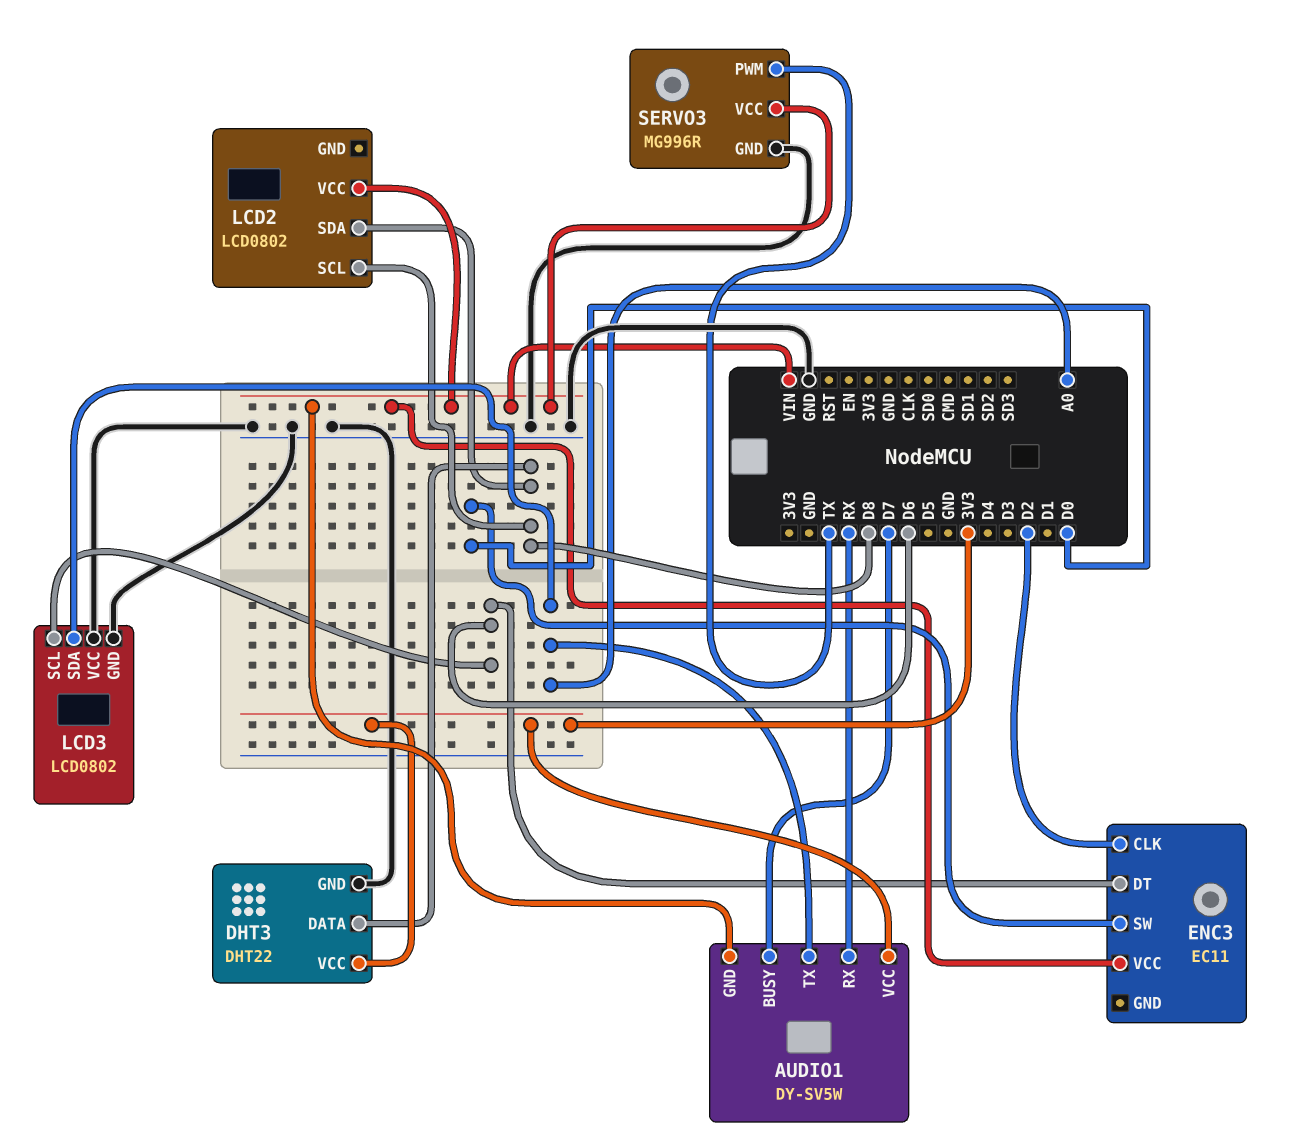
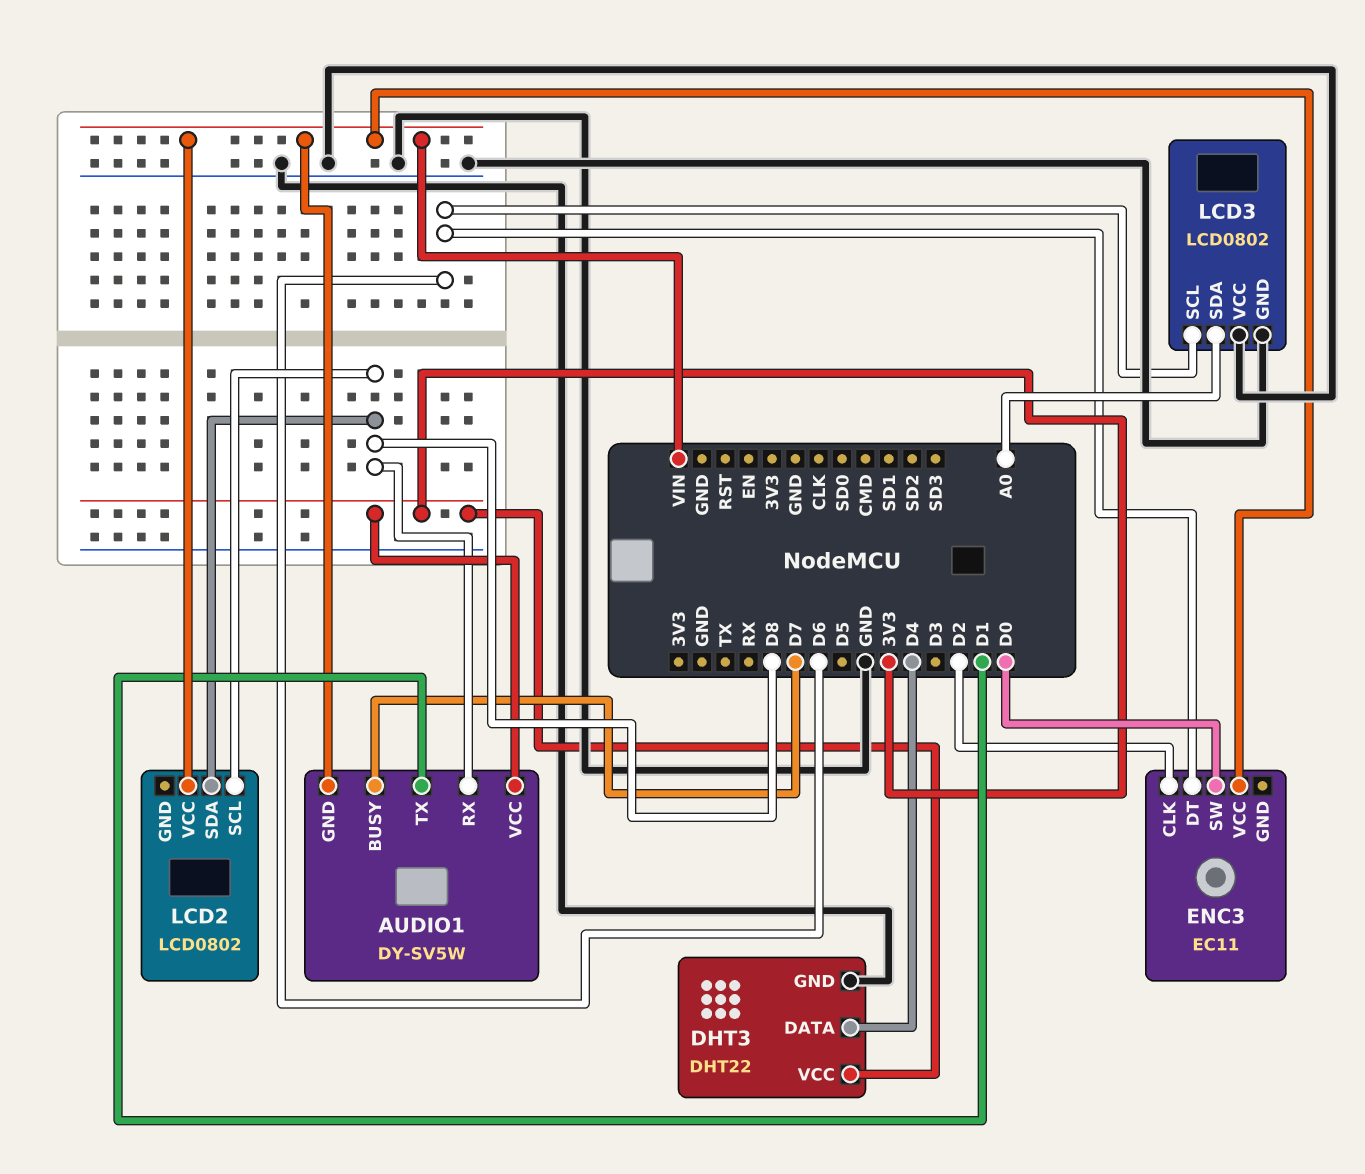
AUDIO1 pin RX: RX -> D8
AUDIO1 pin TX: A0 -> D1
DHT3 pin DATA: D8 -> D4
SERVO3: MG996R -> none
SERVO3 pin GND: GND -> none
SERVO3 pin PWM: TX -> none
SERVO3 pin VCC: VIN -> none

